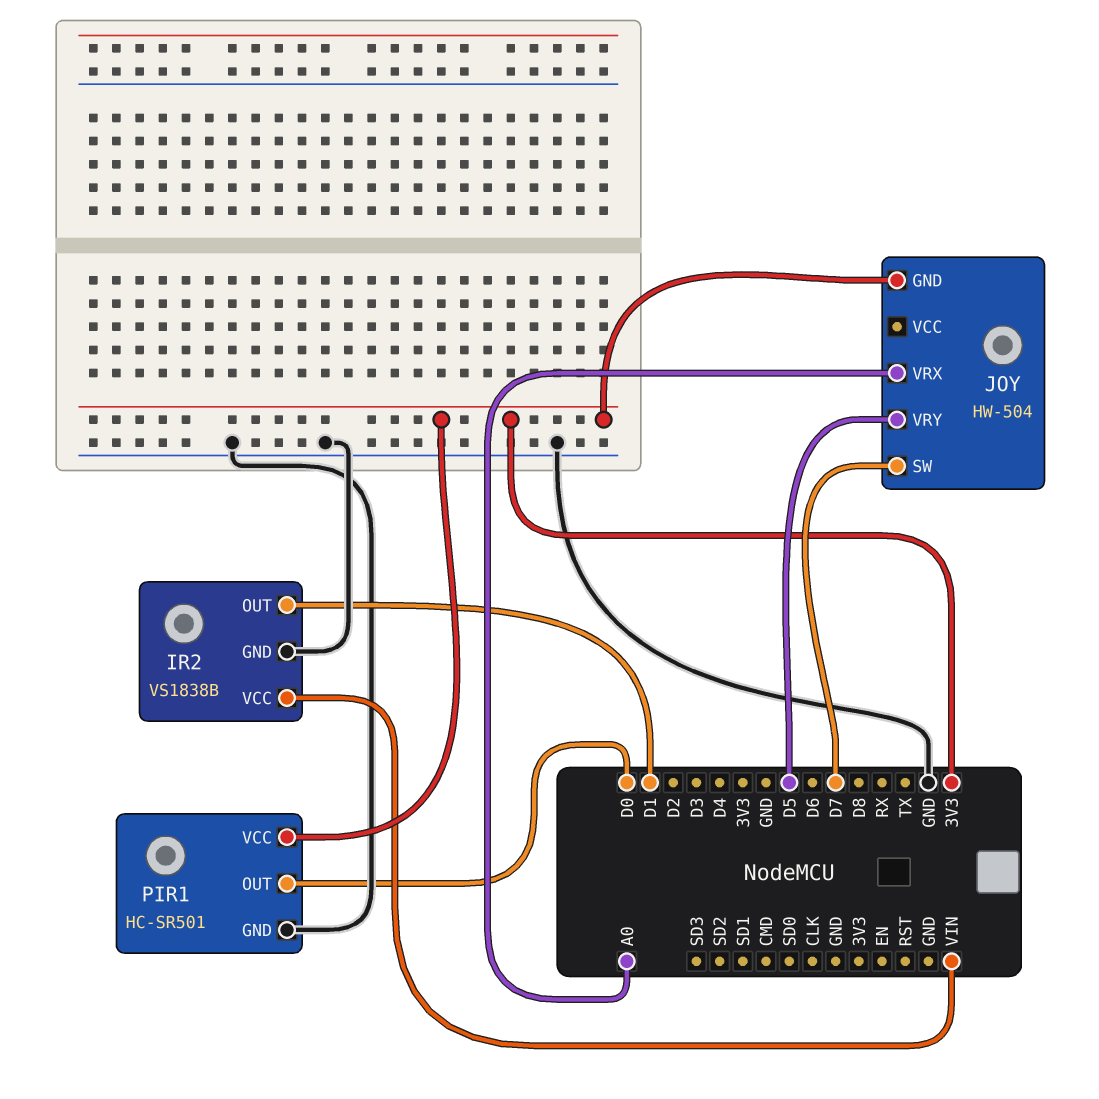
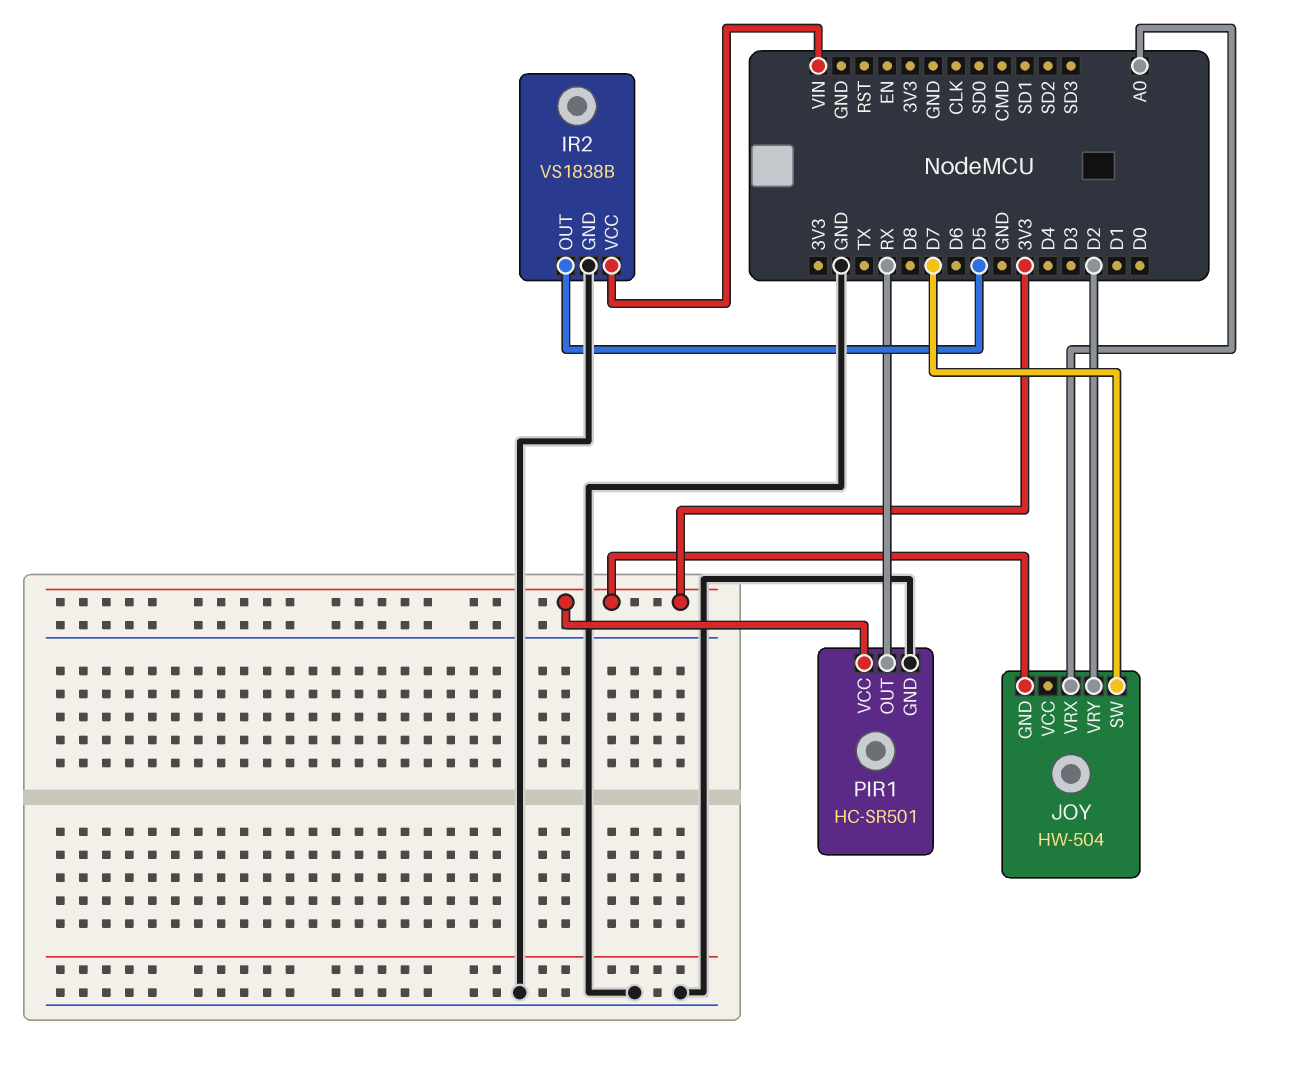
IR2 pin OUT: D1 -> D5
JOY pin VRY: D5 -> D2
PIR1 pin OUT: D0 -> RX

